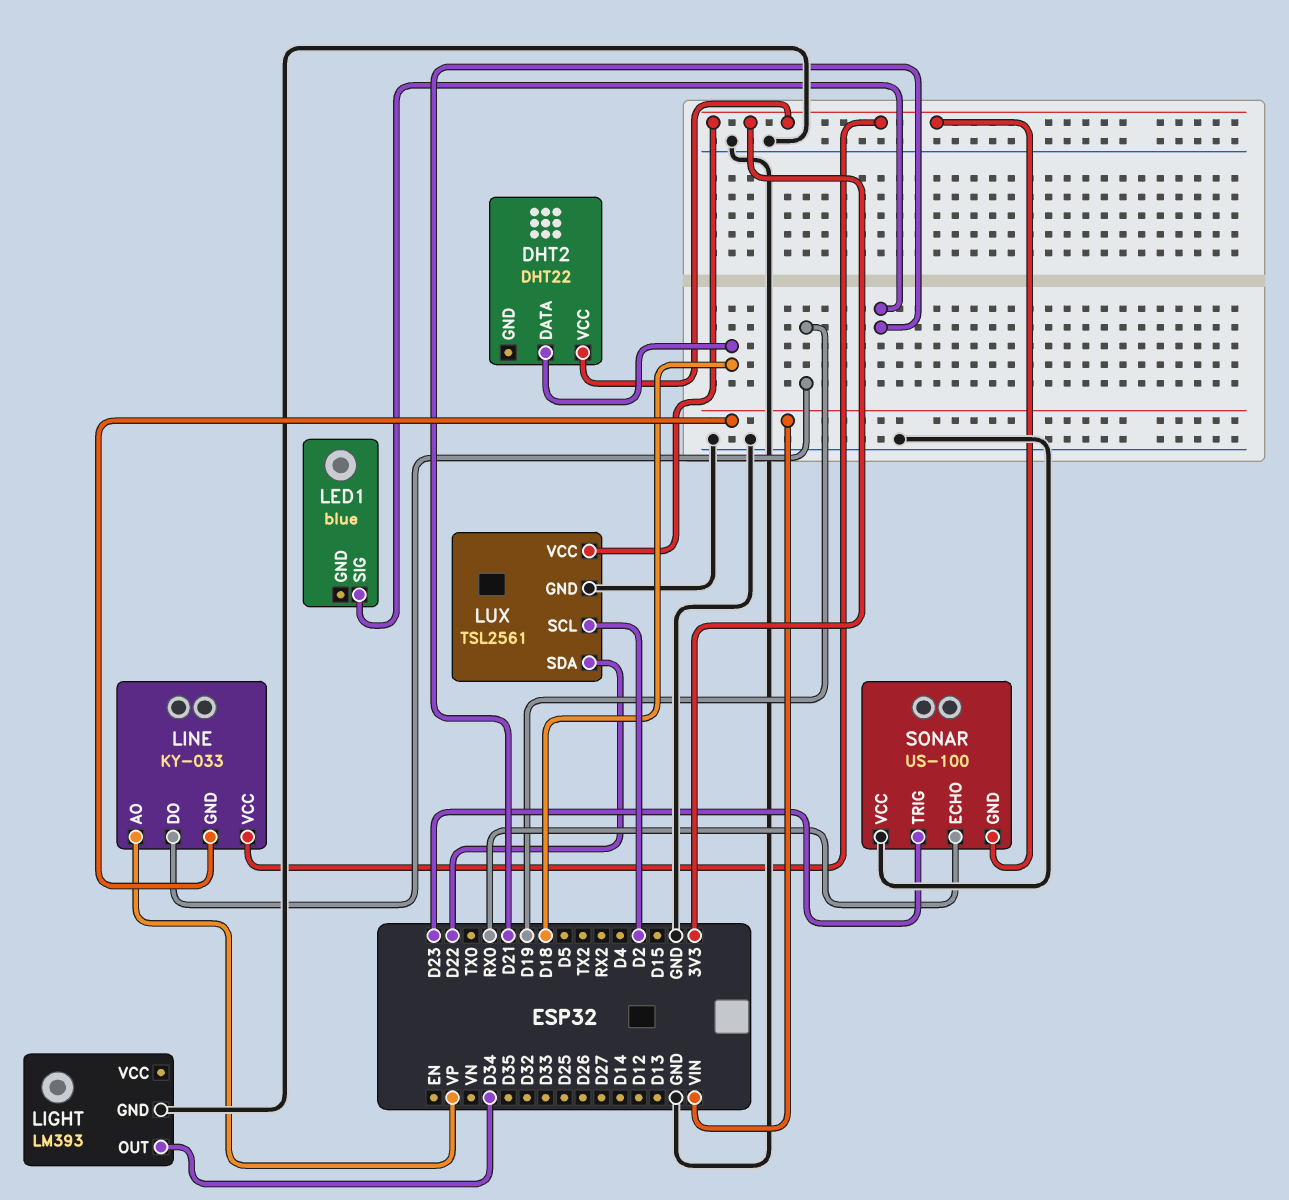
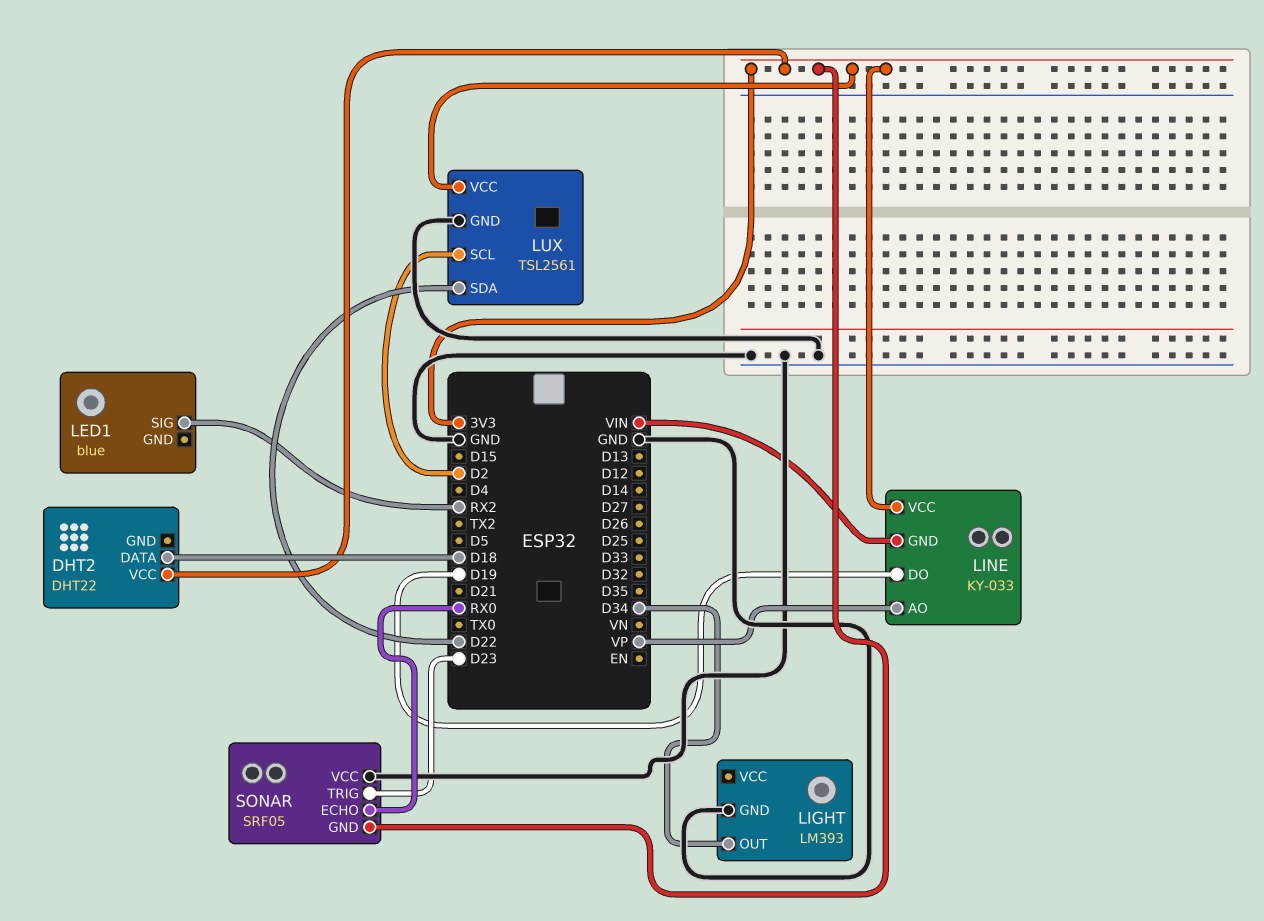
LED1 pin SIG: D21 -> RX2
SONAR: US-100 -> SRF05

